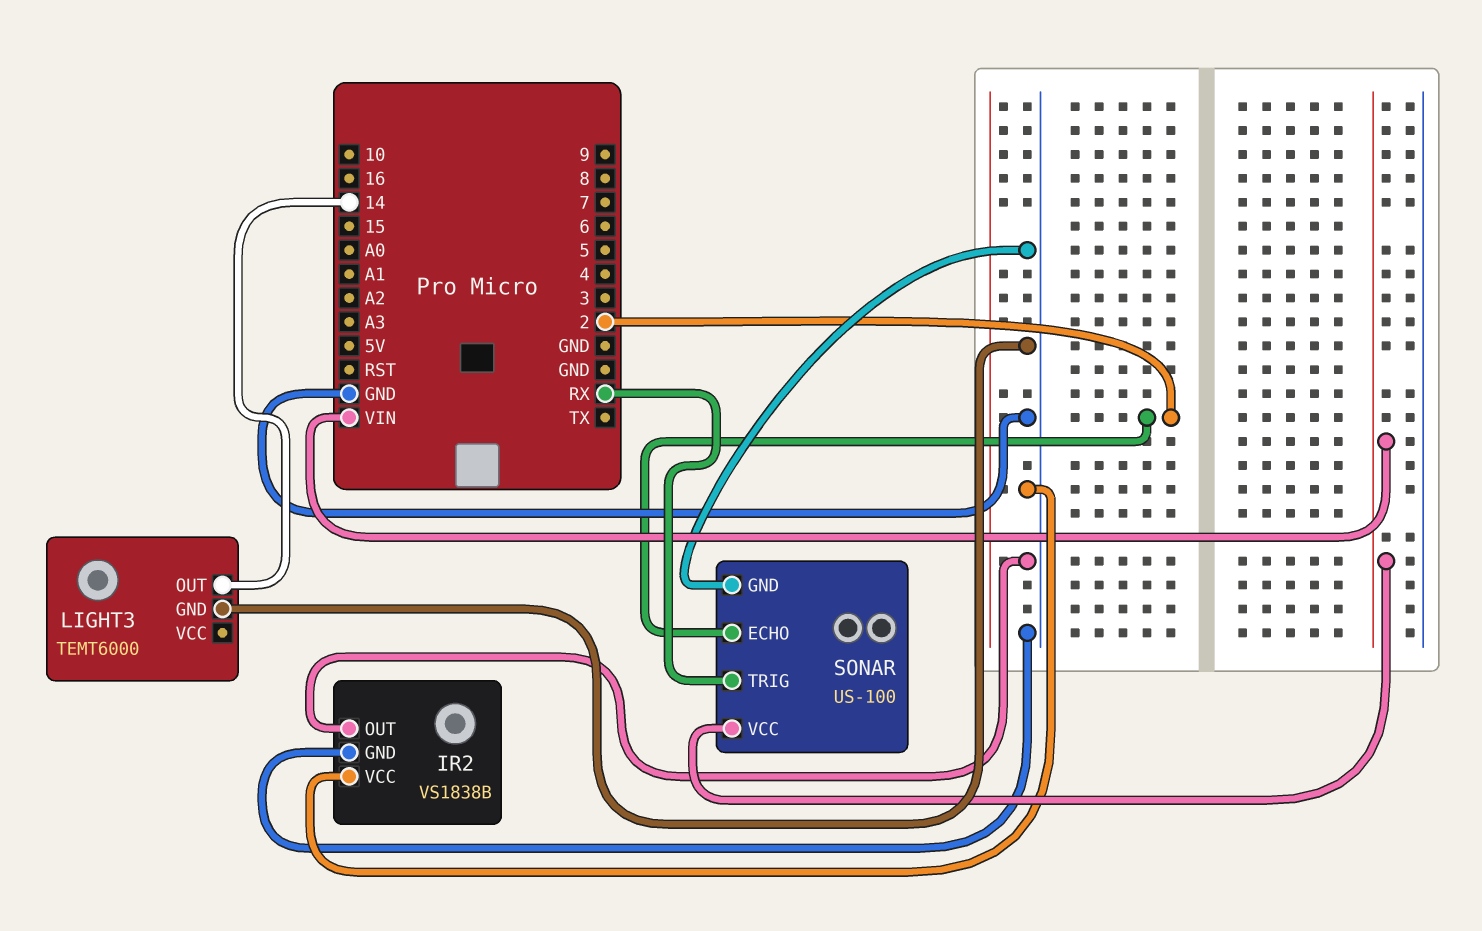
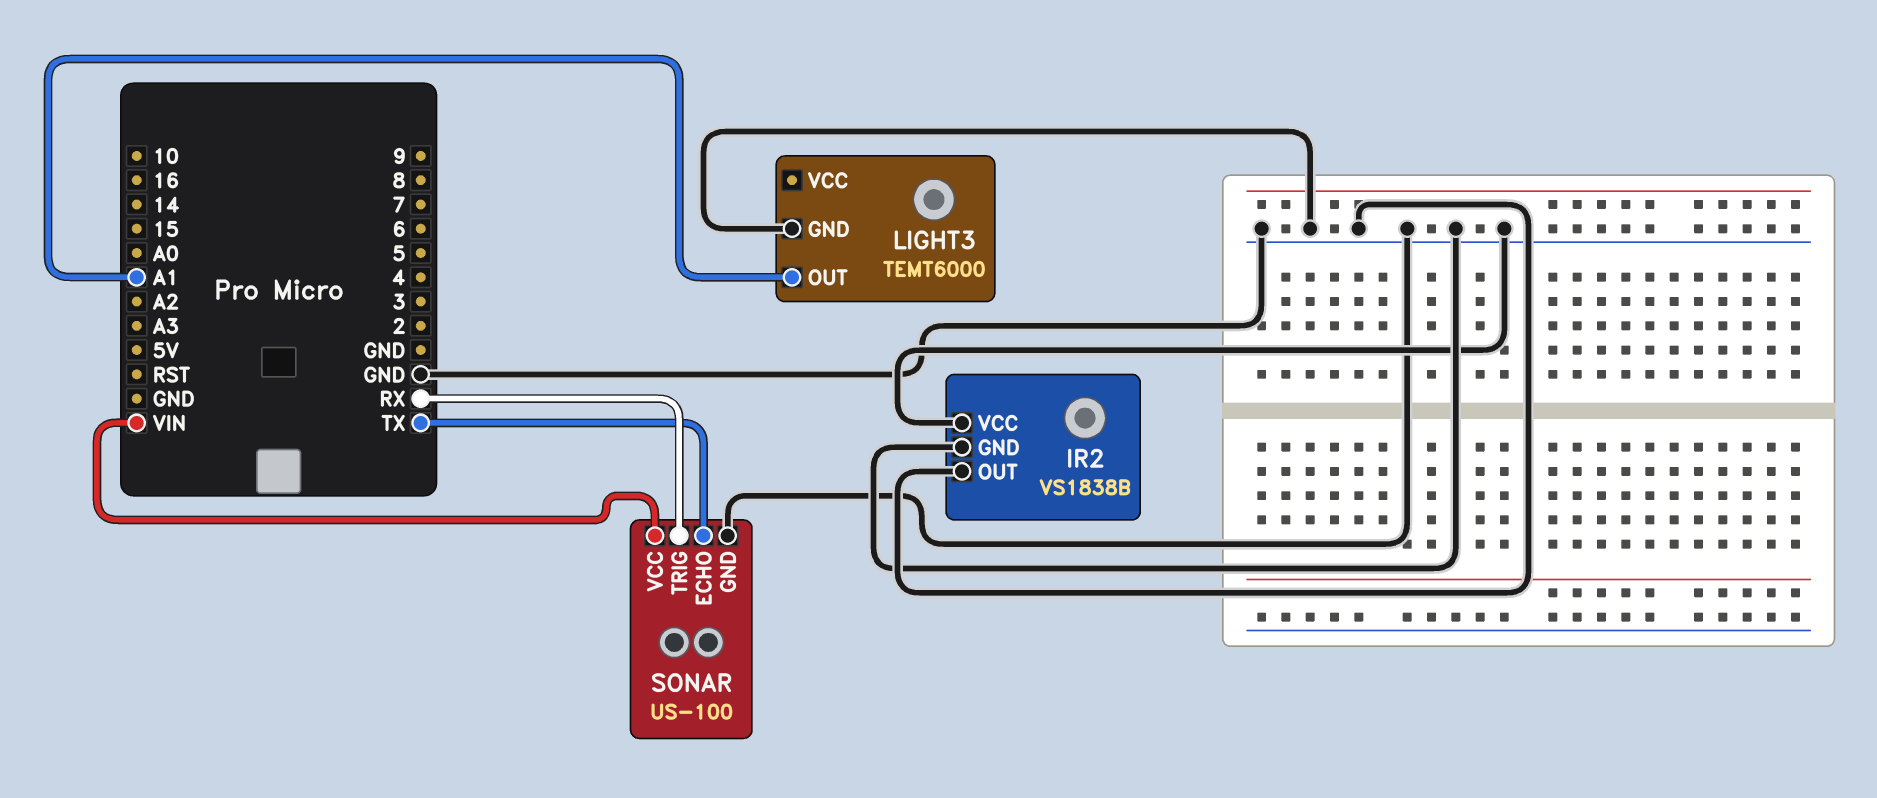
LIGHT3 pin OUT: 14 -> A1
SONAR pin ECHO: 2 -> TX

